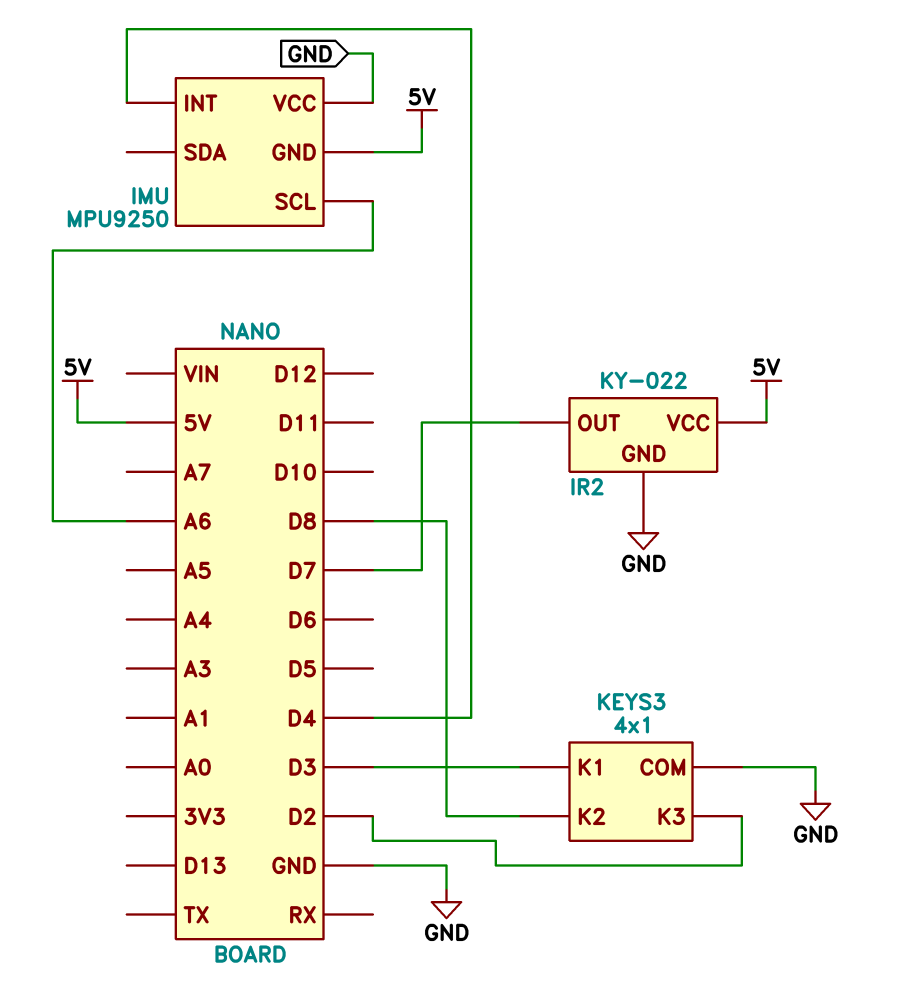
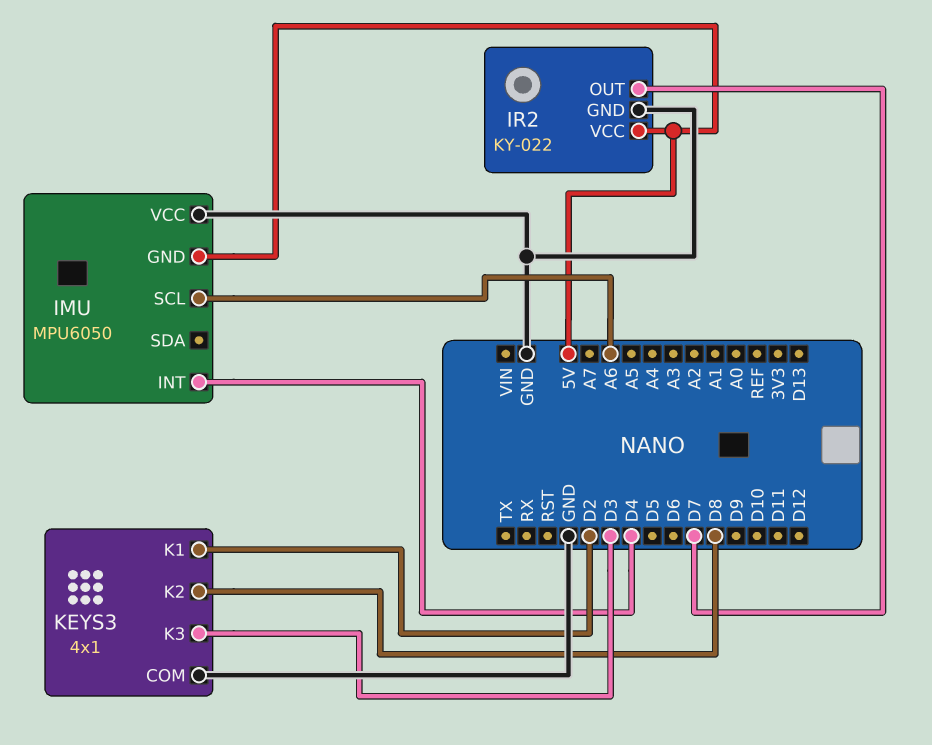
IMU: MPU9250 -> MPU6050
KEYS3 pin K1: D3 -> D2
KEYS3 pin K3: D2 -> D3

